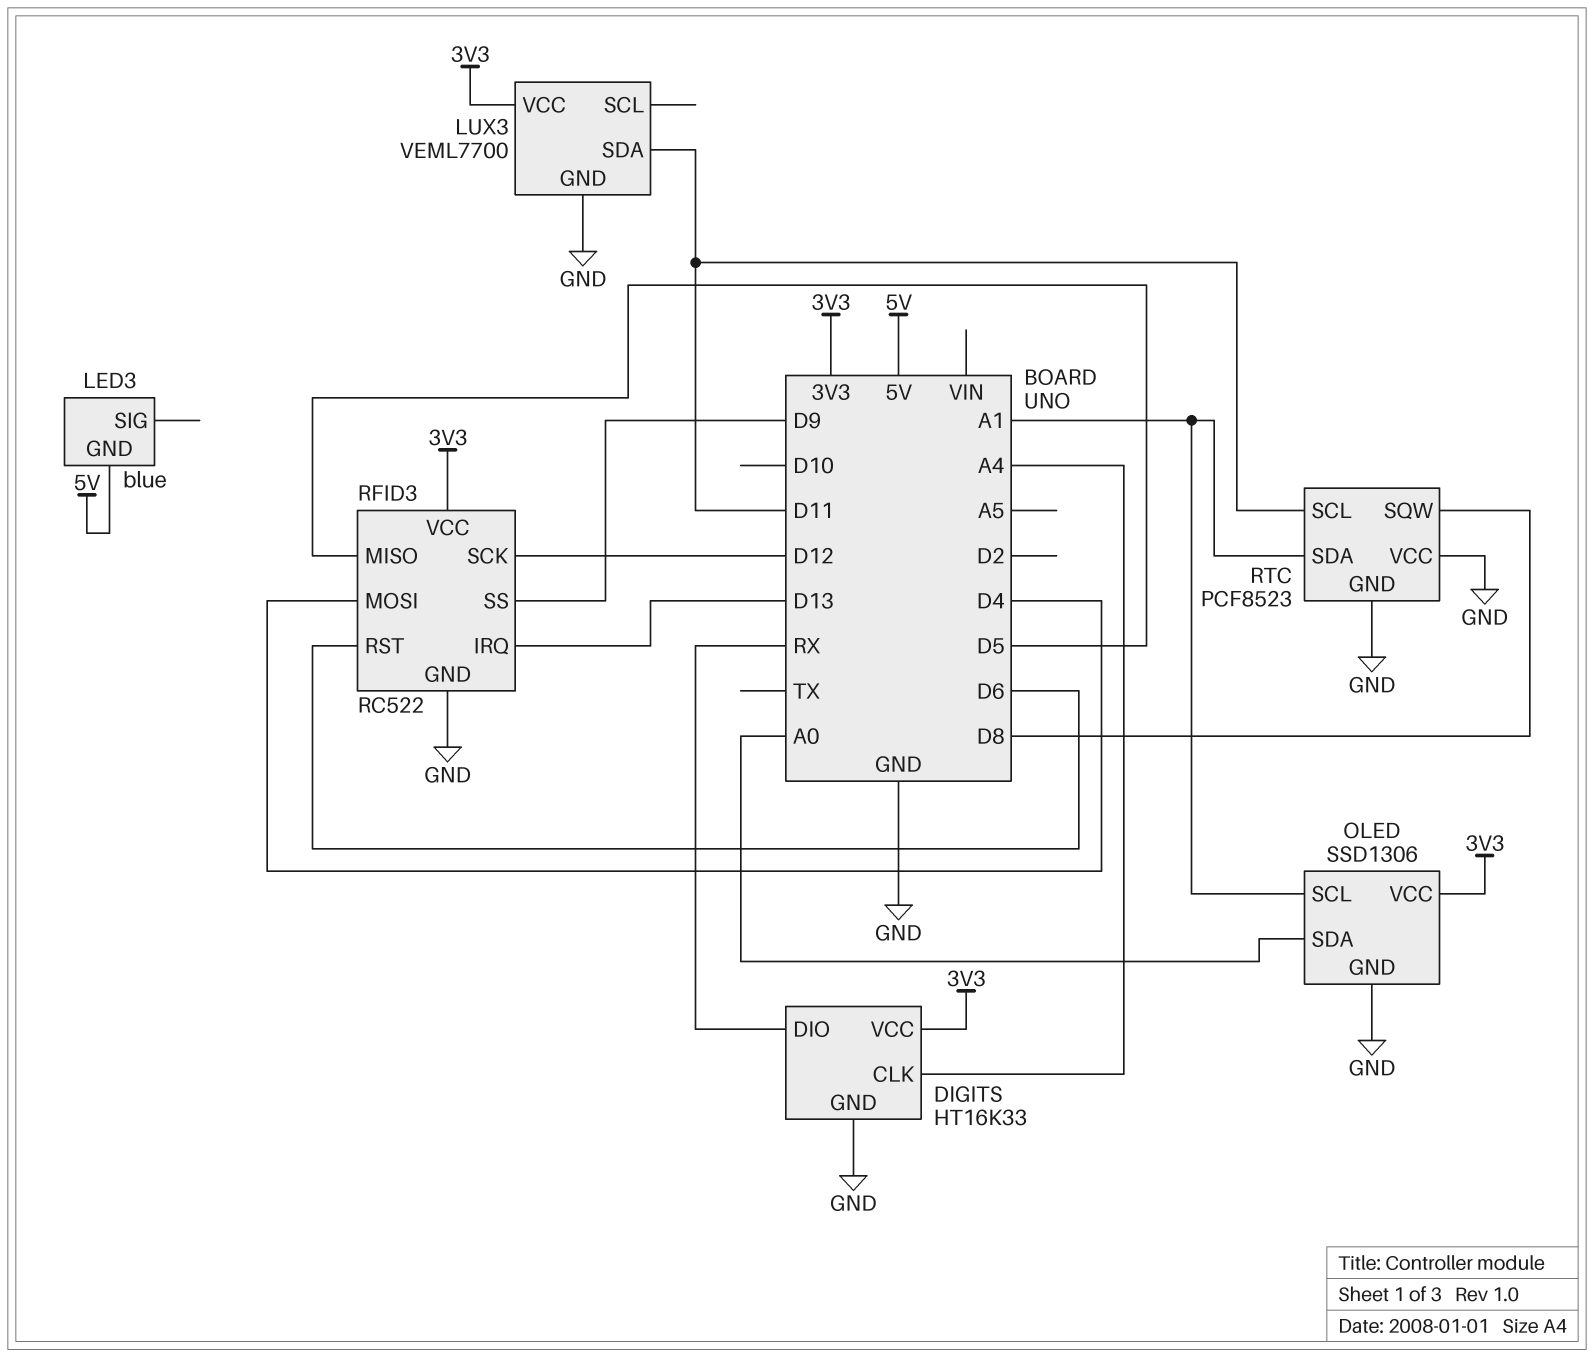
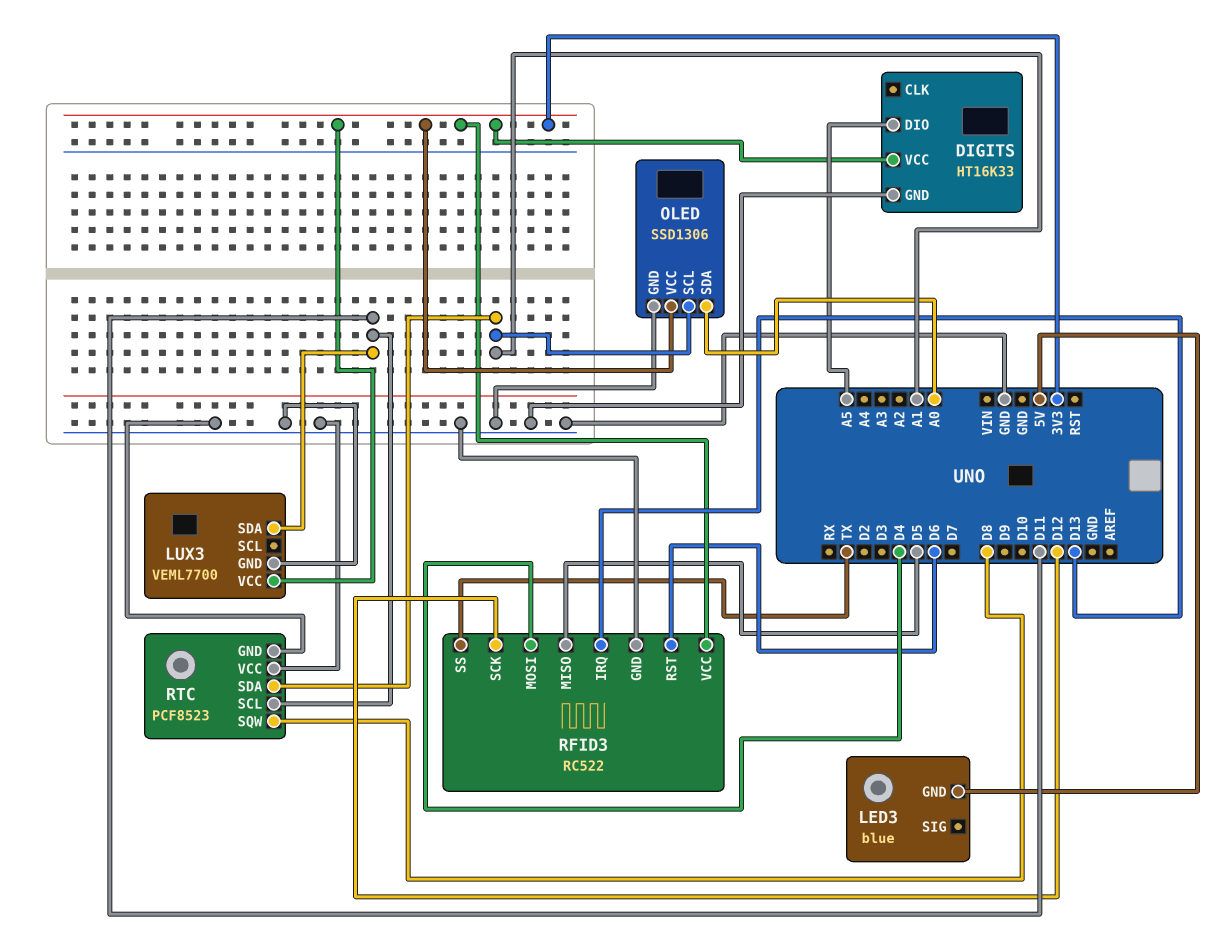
DIGITS pin CLK: A4 -> none
DIGITS pin DIO: RX -> A5
RFID3 pin SS: D9 -> TX

